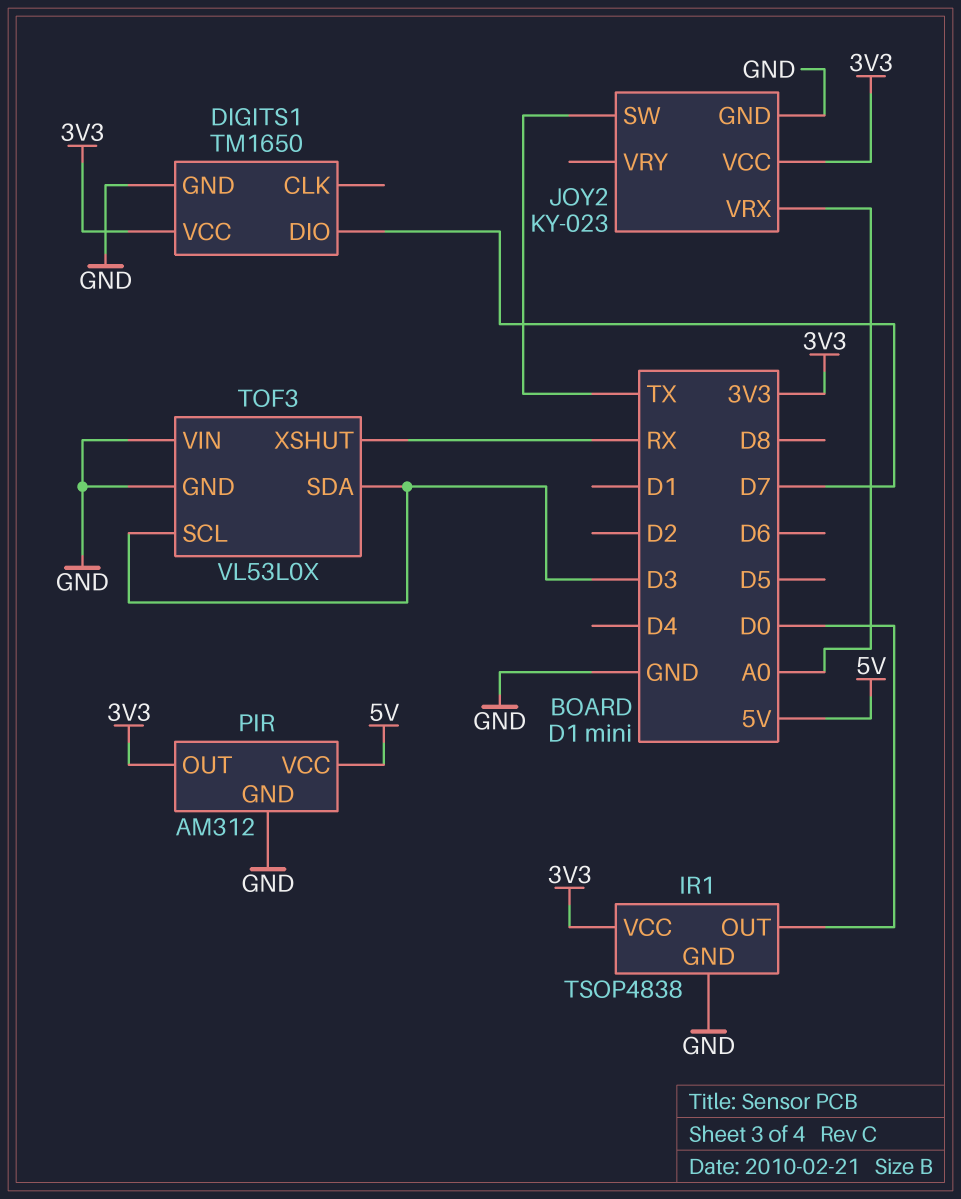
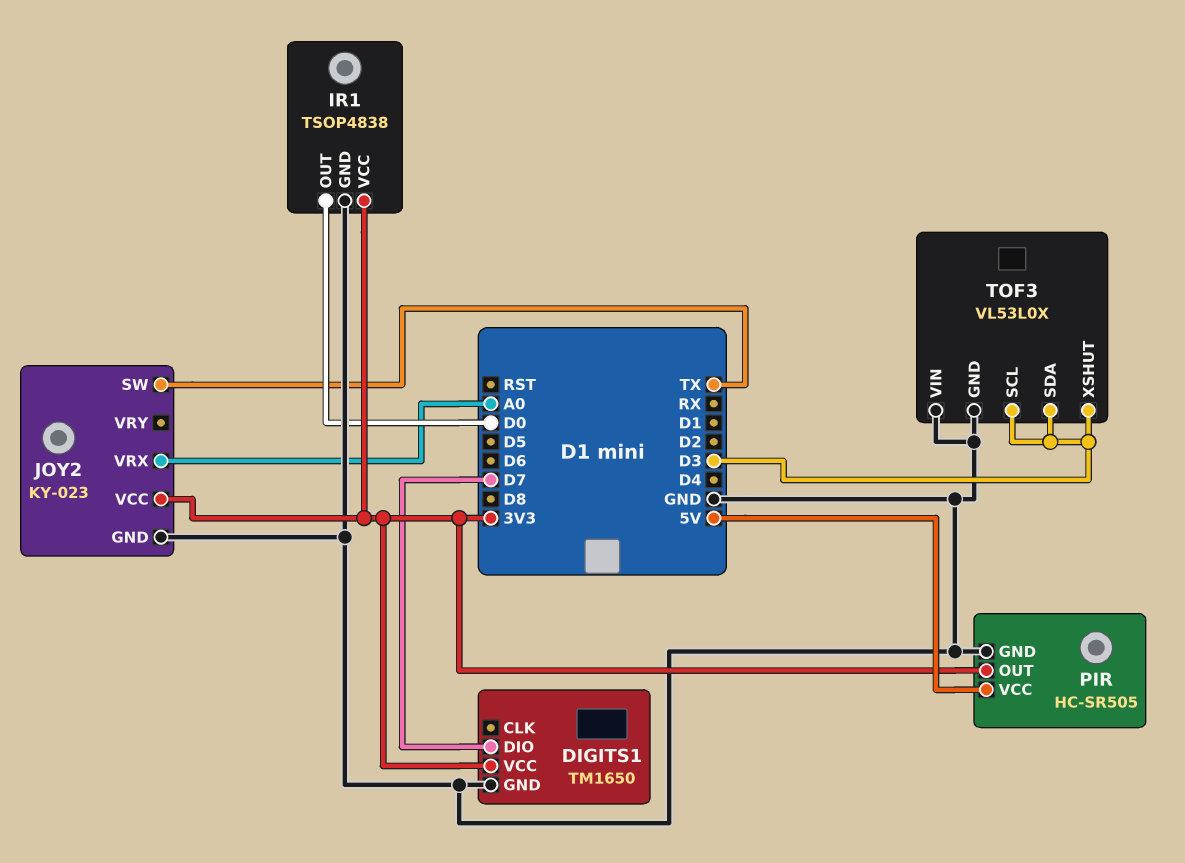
PIR: AM312 -> HC-SR505
TOF3 pin XSHUT: RX -> D3

